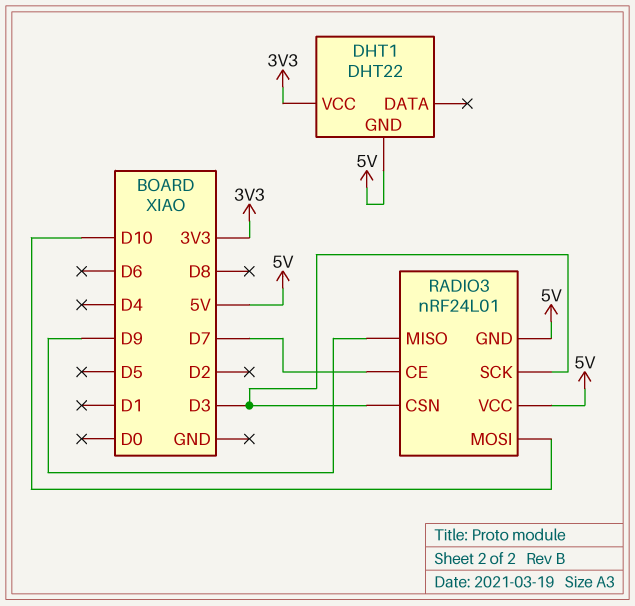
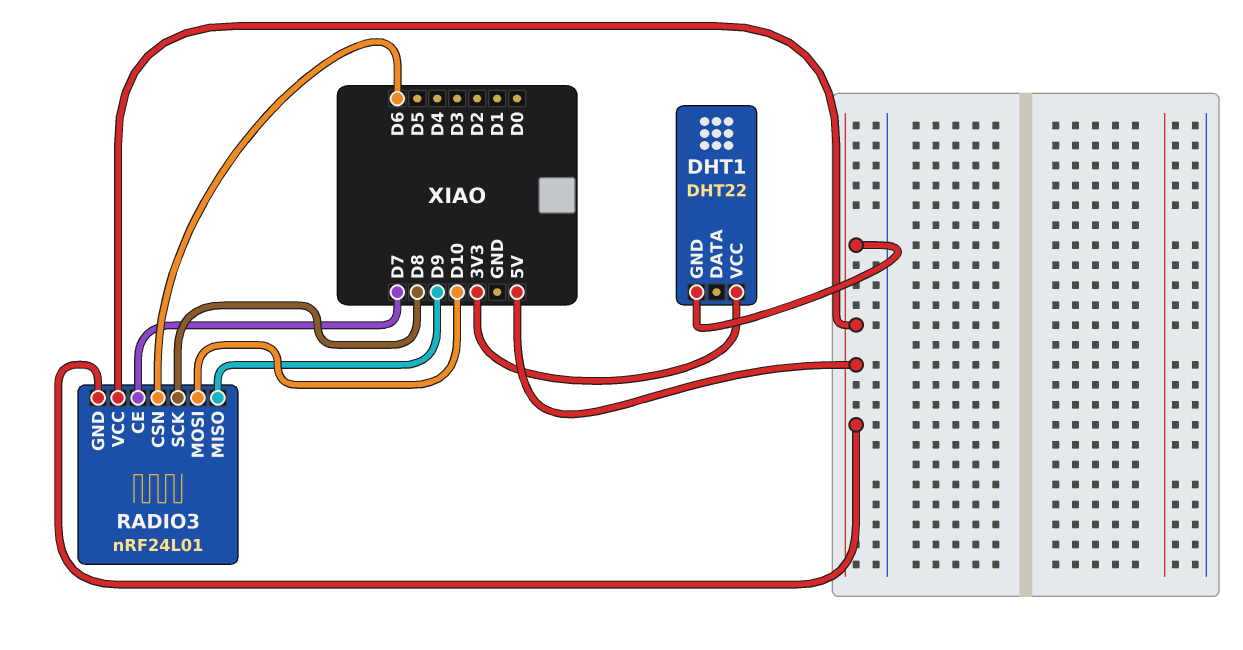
RADIO3 pin CSN: D3 -> D6
RADIO3 pin SCK: D3 -> D8

